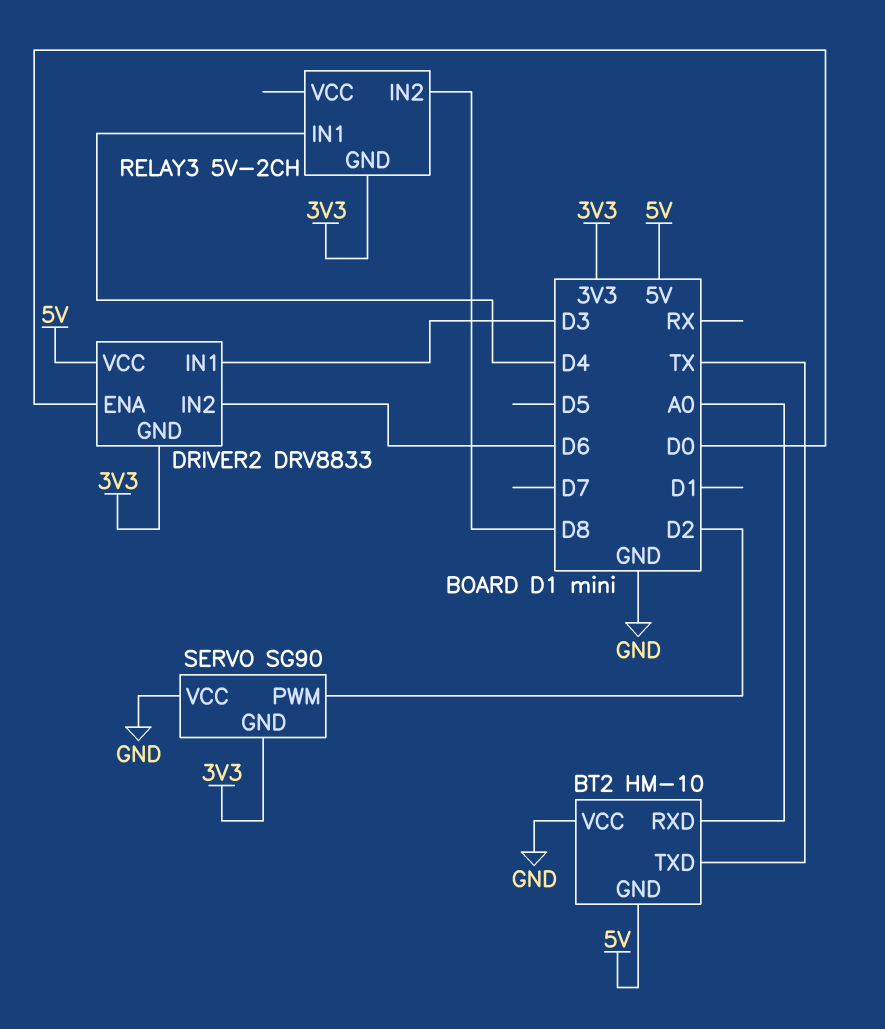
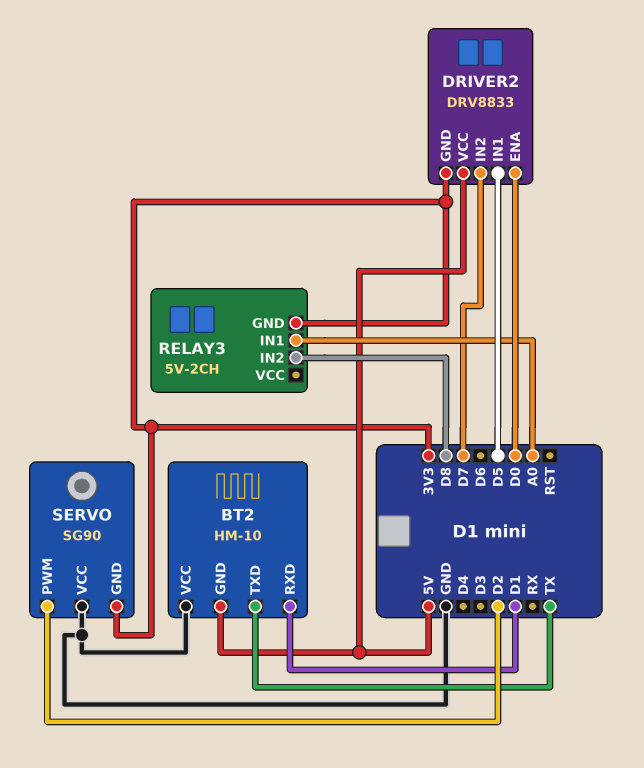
BT2 pin RXD: A0 -> D1
DRIVER2 pin IN1: D3 -> D5
DRIVER2 pin IN2: D6 -> D7
RELAY3 pin IN1: D4 -> A0

